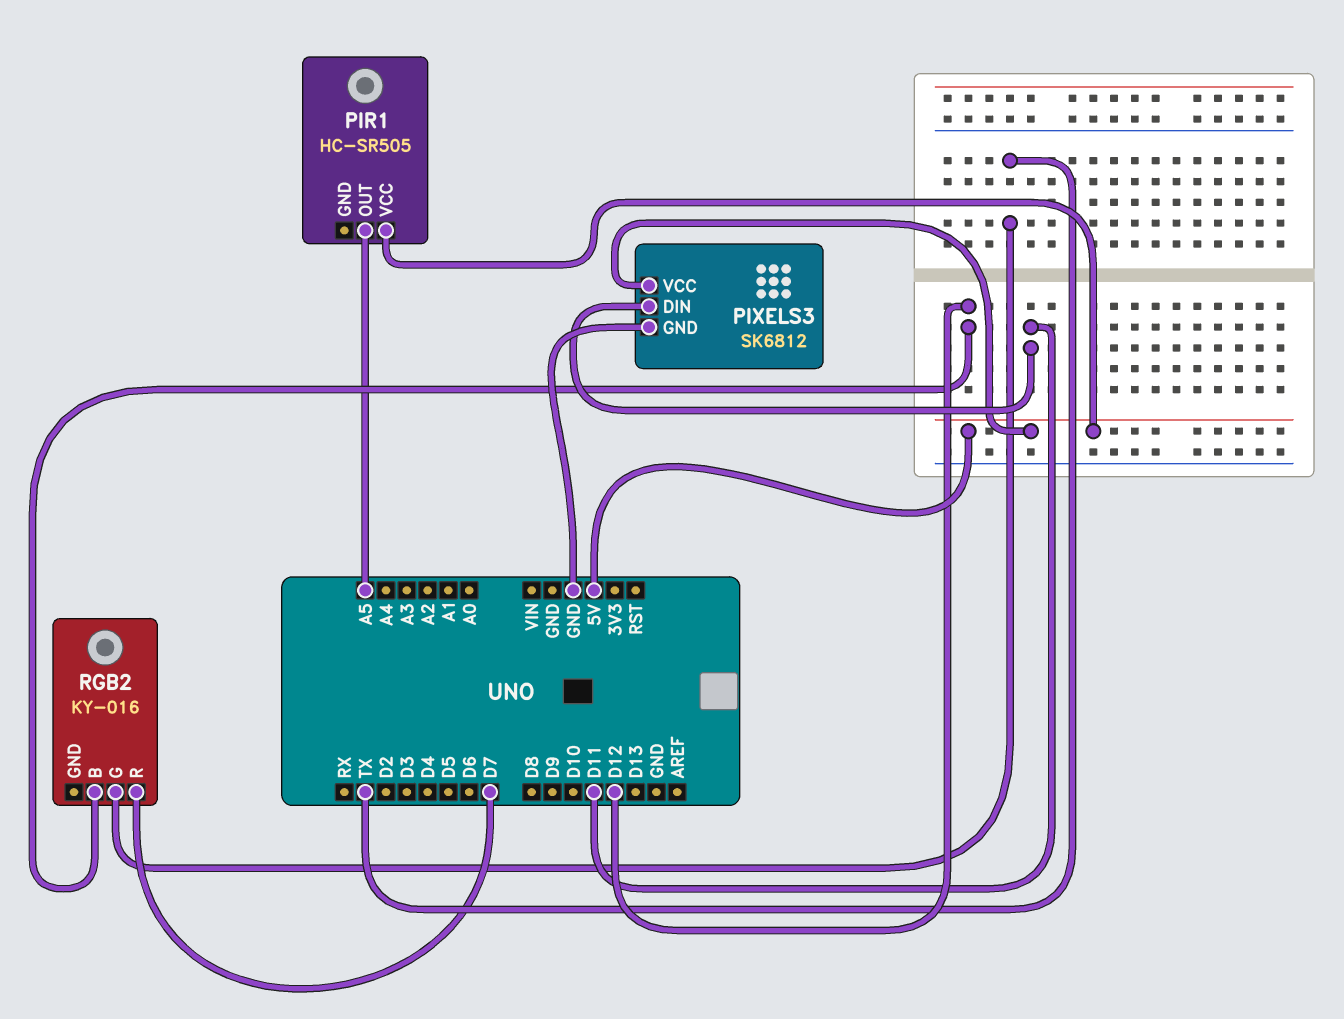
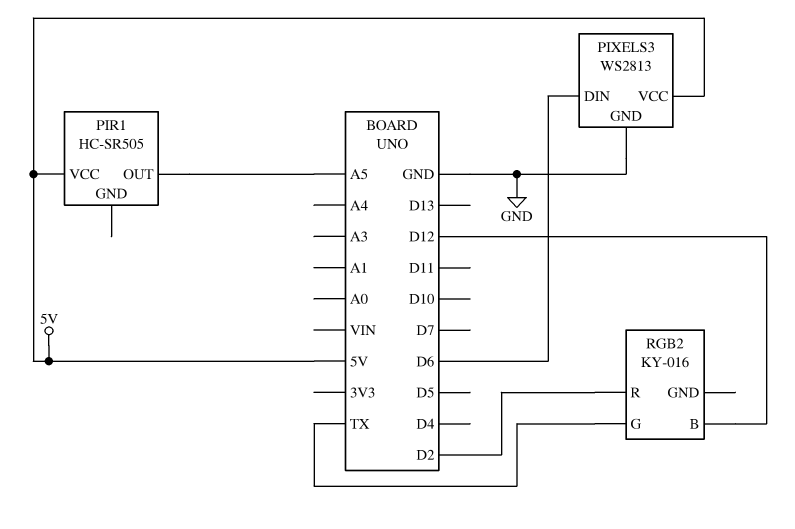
PIXELS3: SK6812 -> WS2813
PIXELS3 pin DIN: D11 -> D6
RGB2 pin R: D7 -> D2

